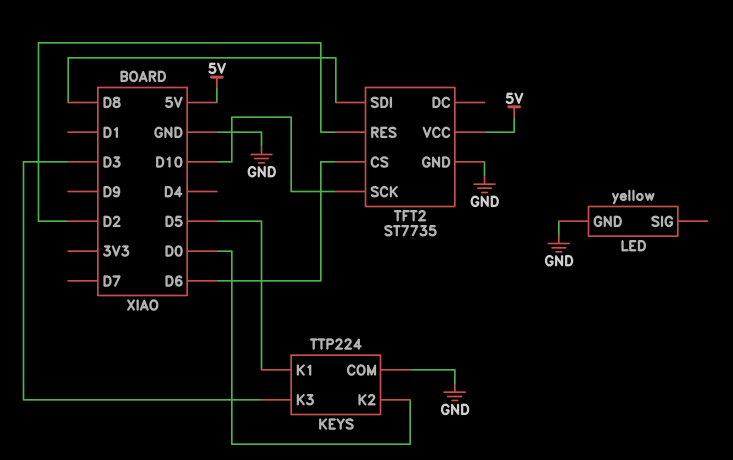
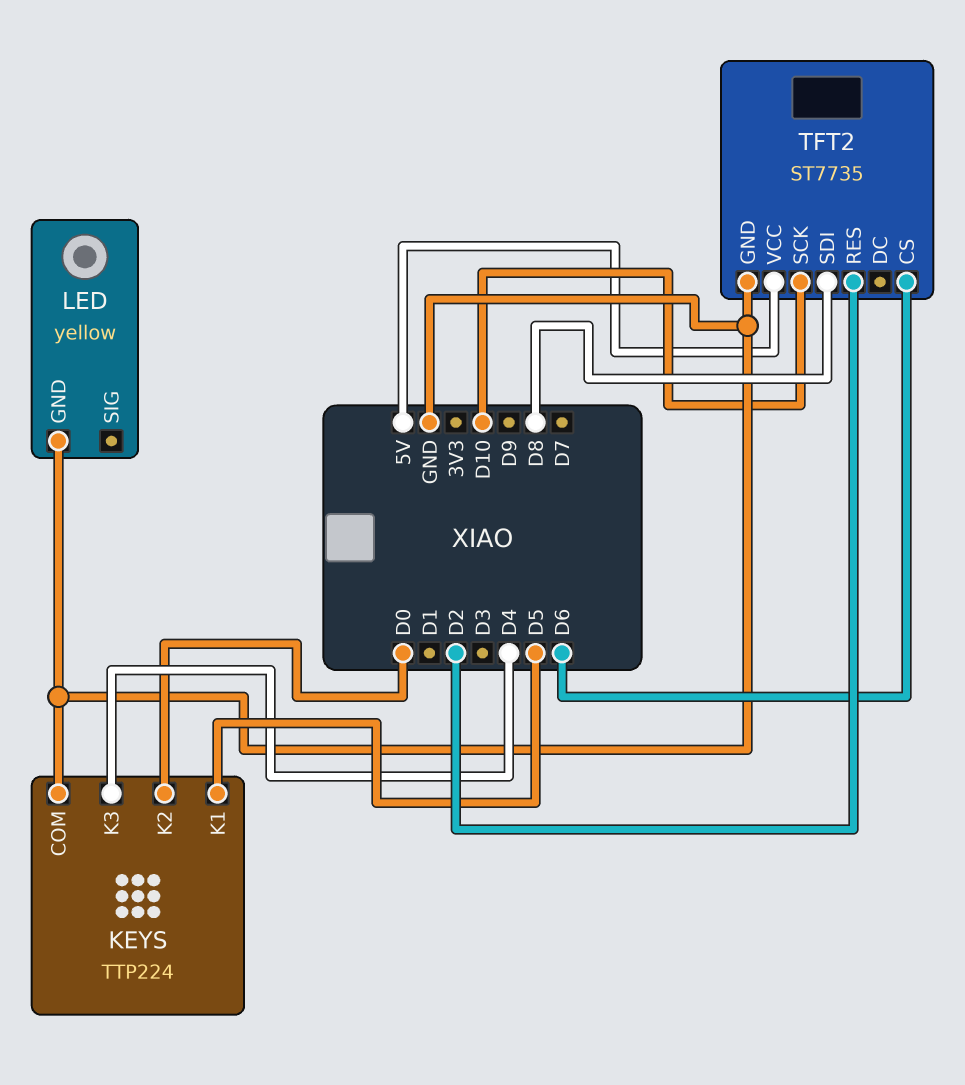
KEYS pin K3: D3 -> D4

